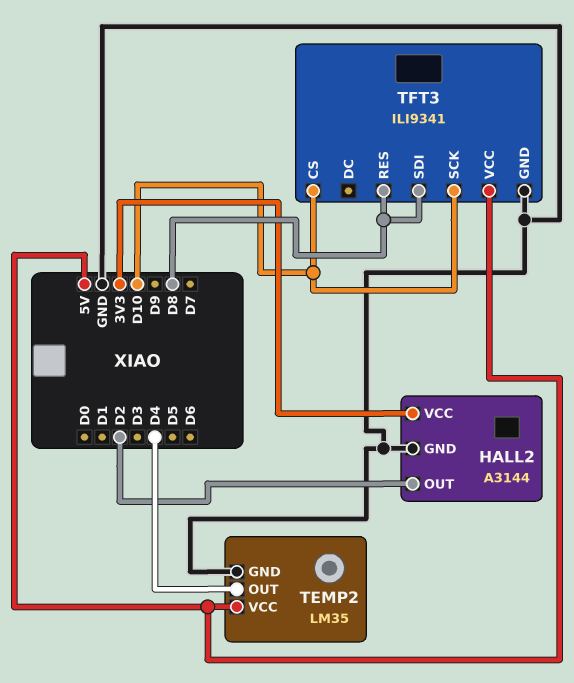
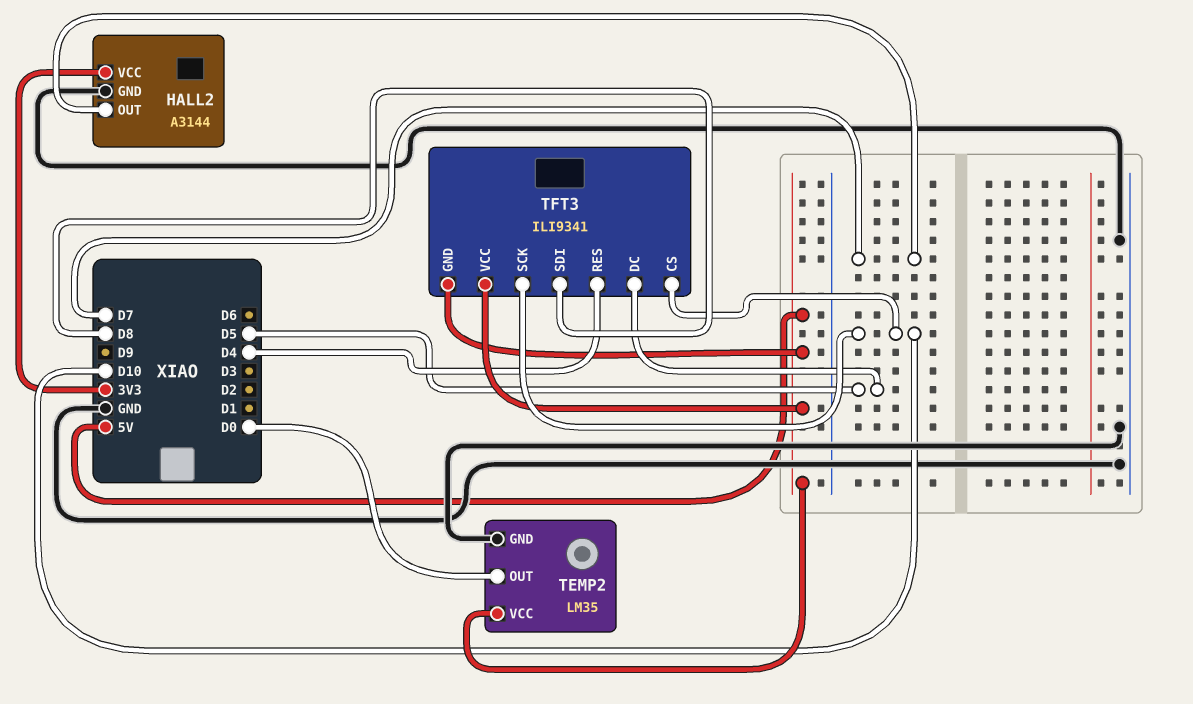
HALL2 pin OUT: D2 -> D7
TEMP2 pin OUT: D4 -> D0
TFT3 pin DC: none -> D5
TFT3 pin GND: GND -> 5V
TFT3 pin RES: D8 -> D4

